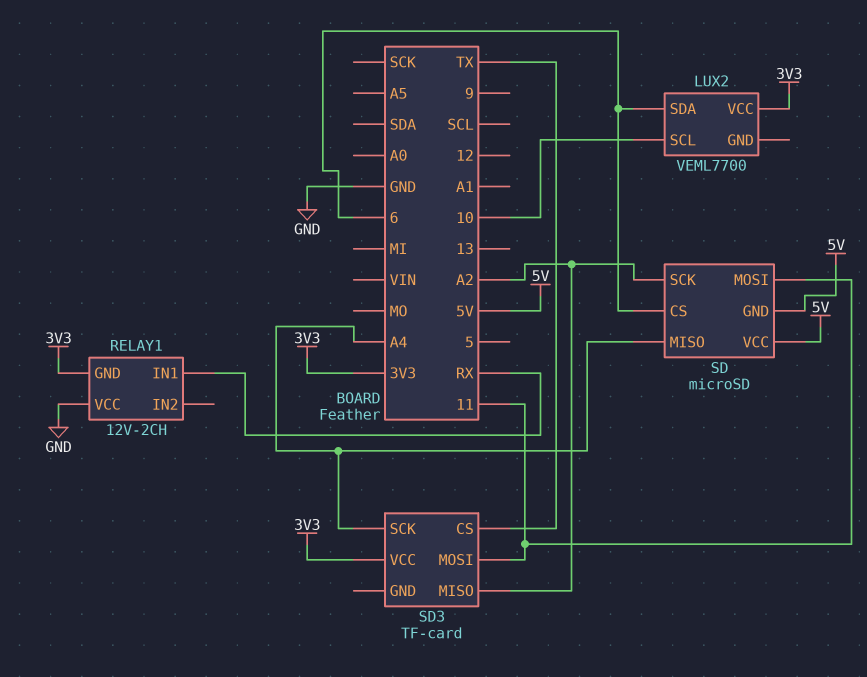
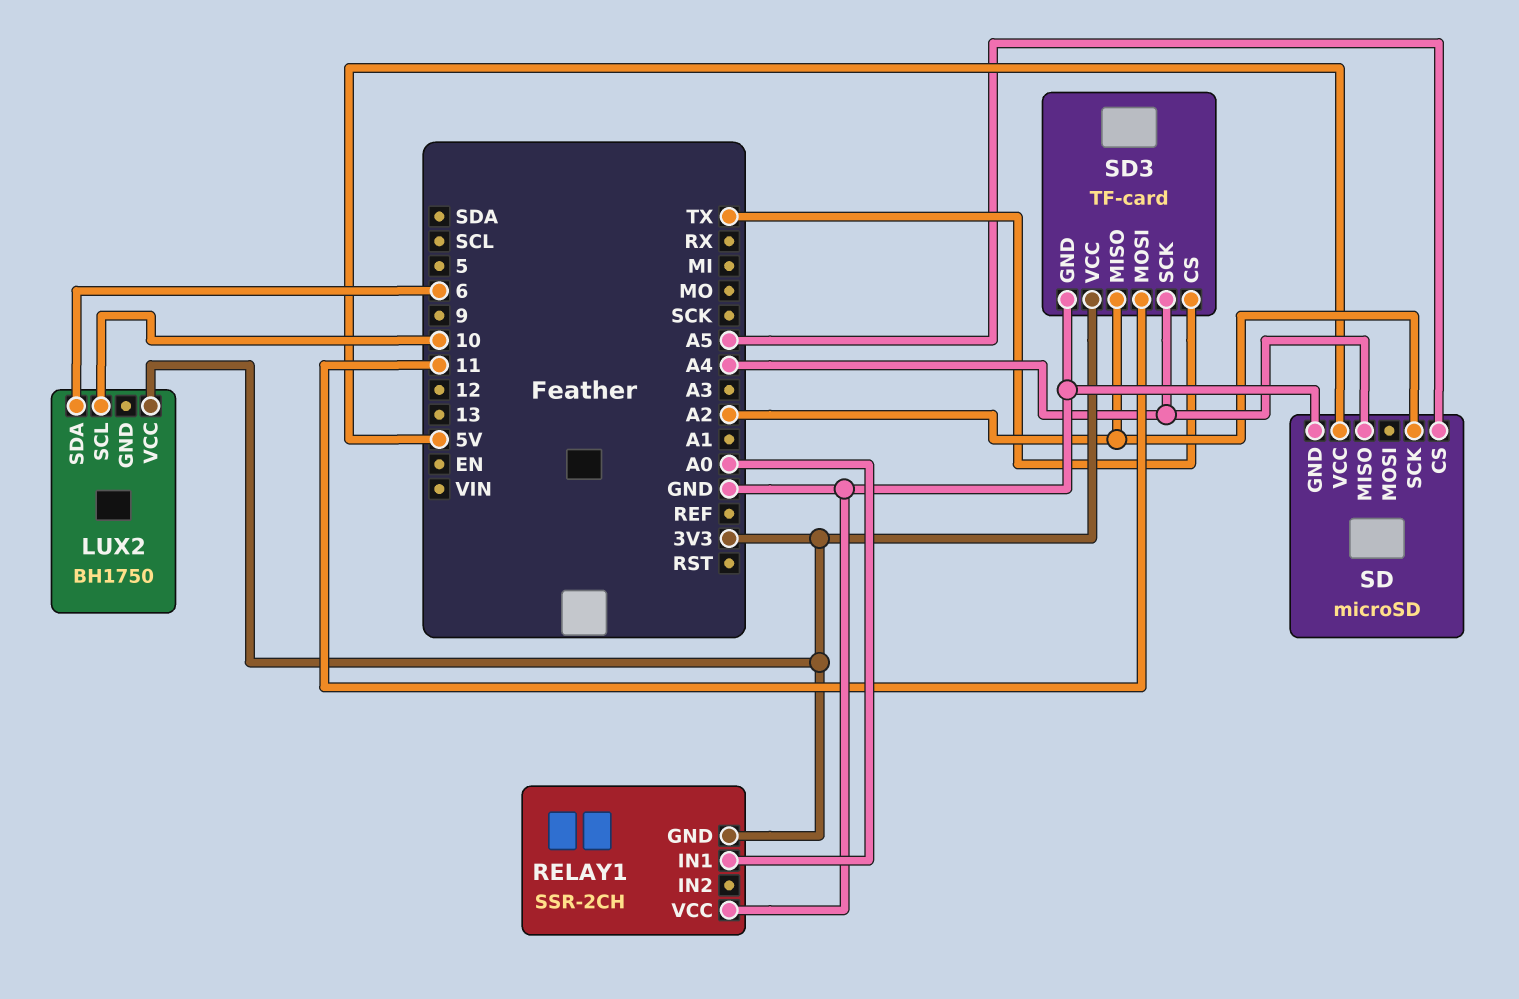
LUX2: VEML7700 -> BH1750
RELAY1: 12V-2CH -> SSR-2CH
RELAY1 pin IN1: RX -> A0
SD pin CS: 6 -> A5
SD pin GND: 5V -> GND
SD pin MOSI: 11 -> none
SD3 pin GND: none -> GND

